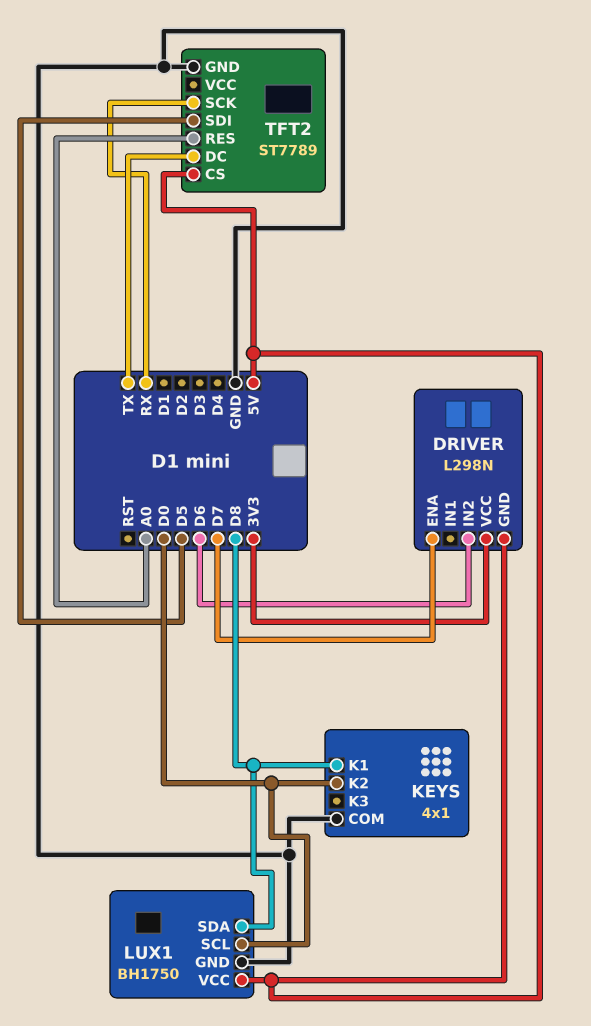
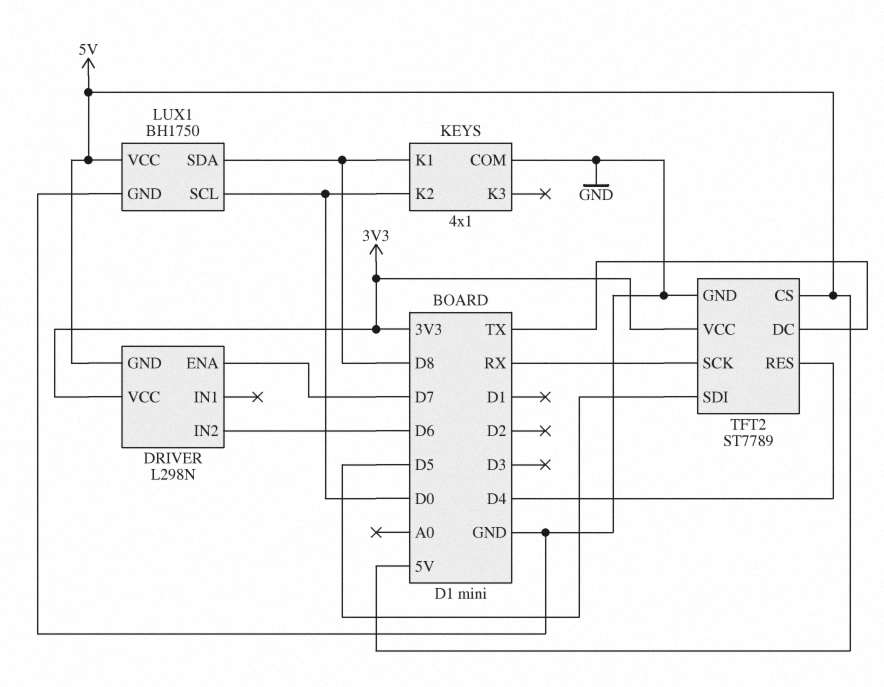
TFT2 pin RES: A0 -> D4
TFT2 pin VCC: none -> 3V3

